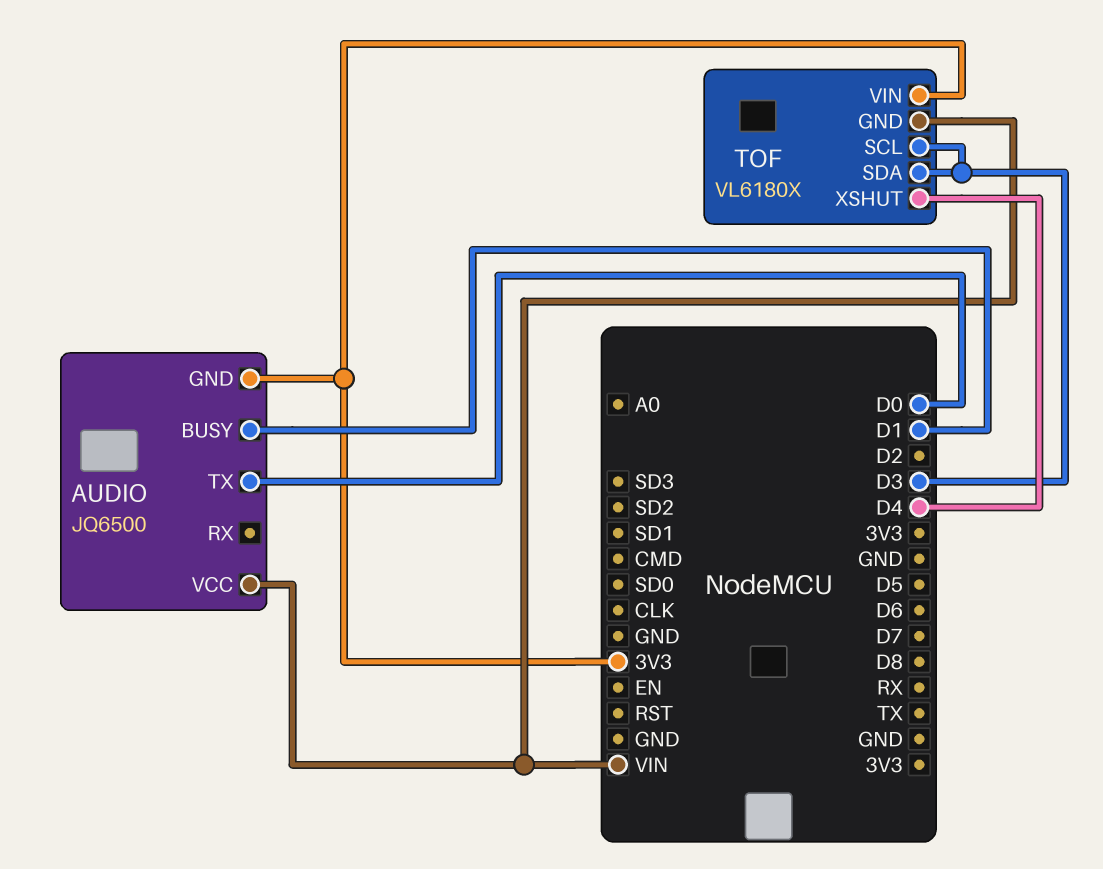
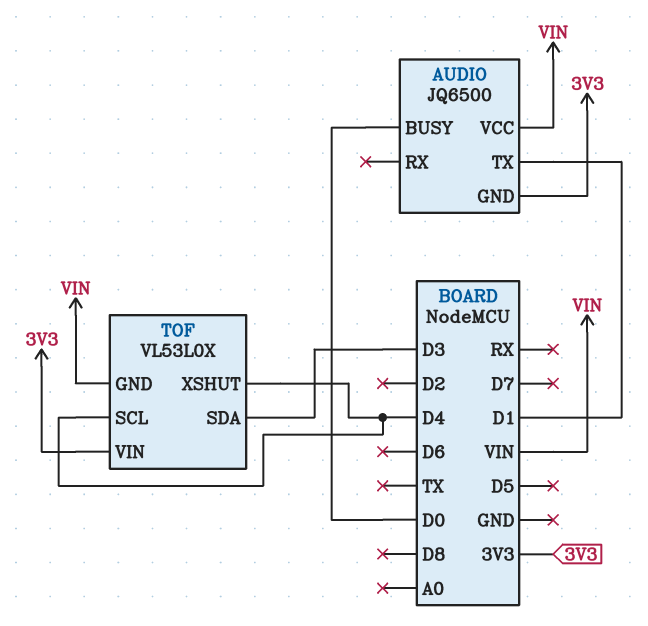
AUDIO pin BUSY: D1 -> D0
AUDIO pin TX: D0 -> D1
TOF: VL6180X -> VL53L0X
TOF pin SCL: D3 -> D4

